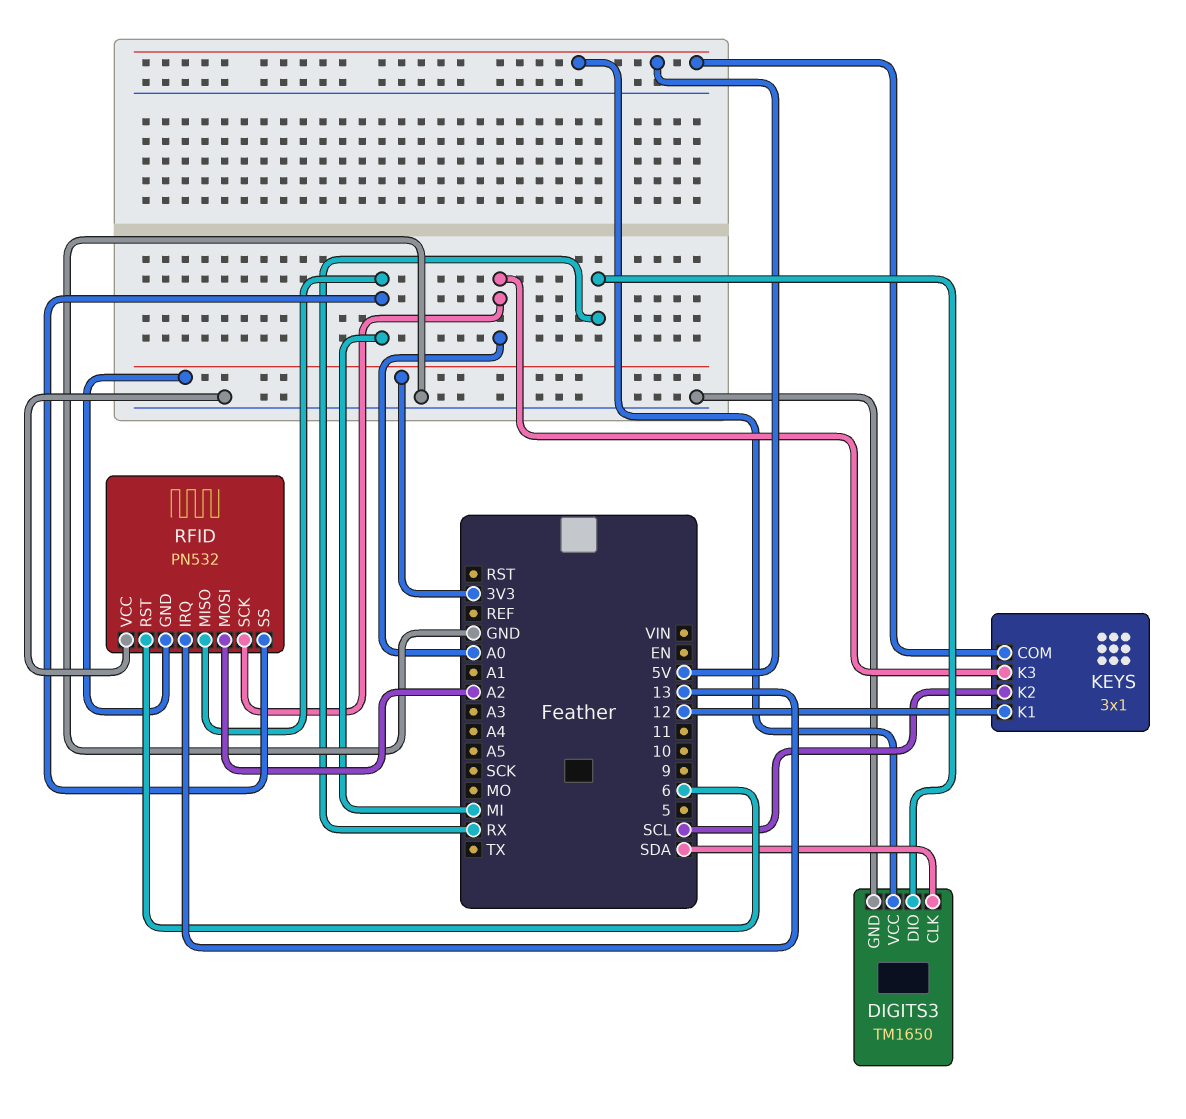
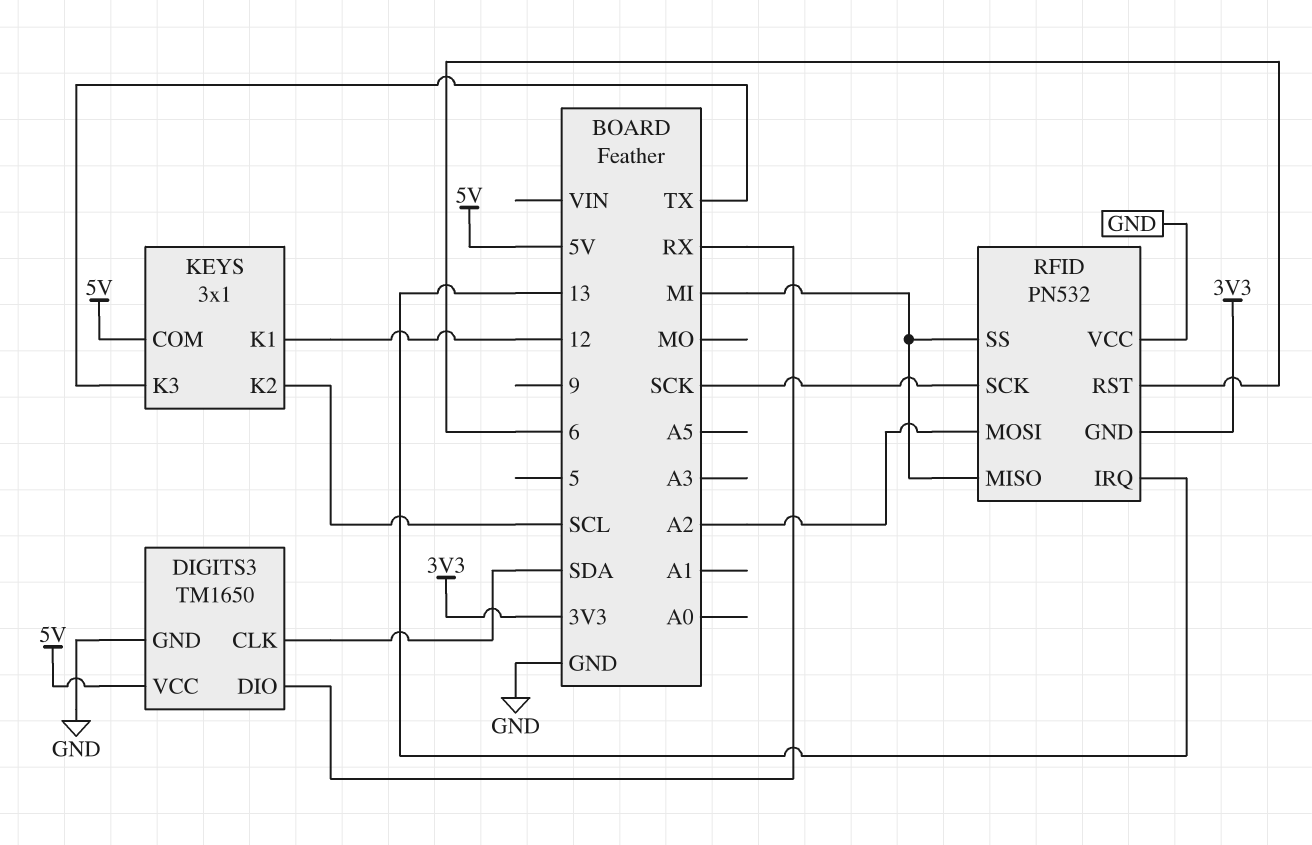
KEYS pin K3: A0 -> TX
RFID pin SCK: A0 -> SCK

